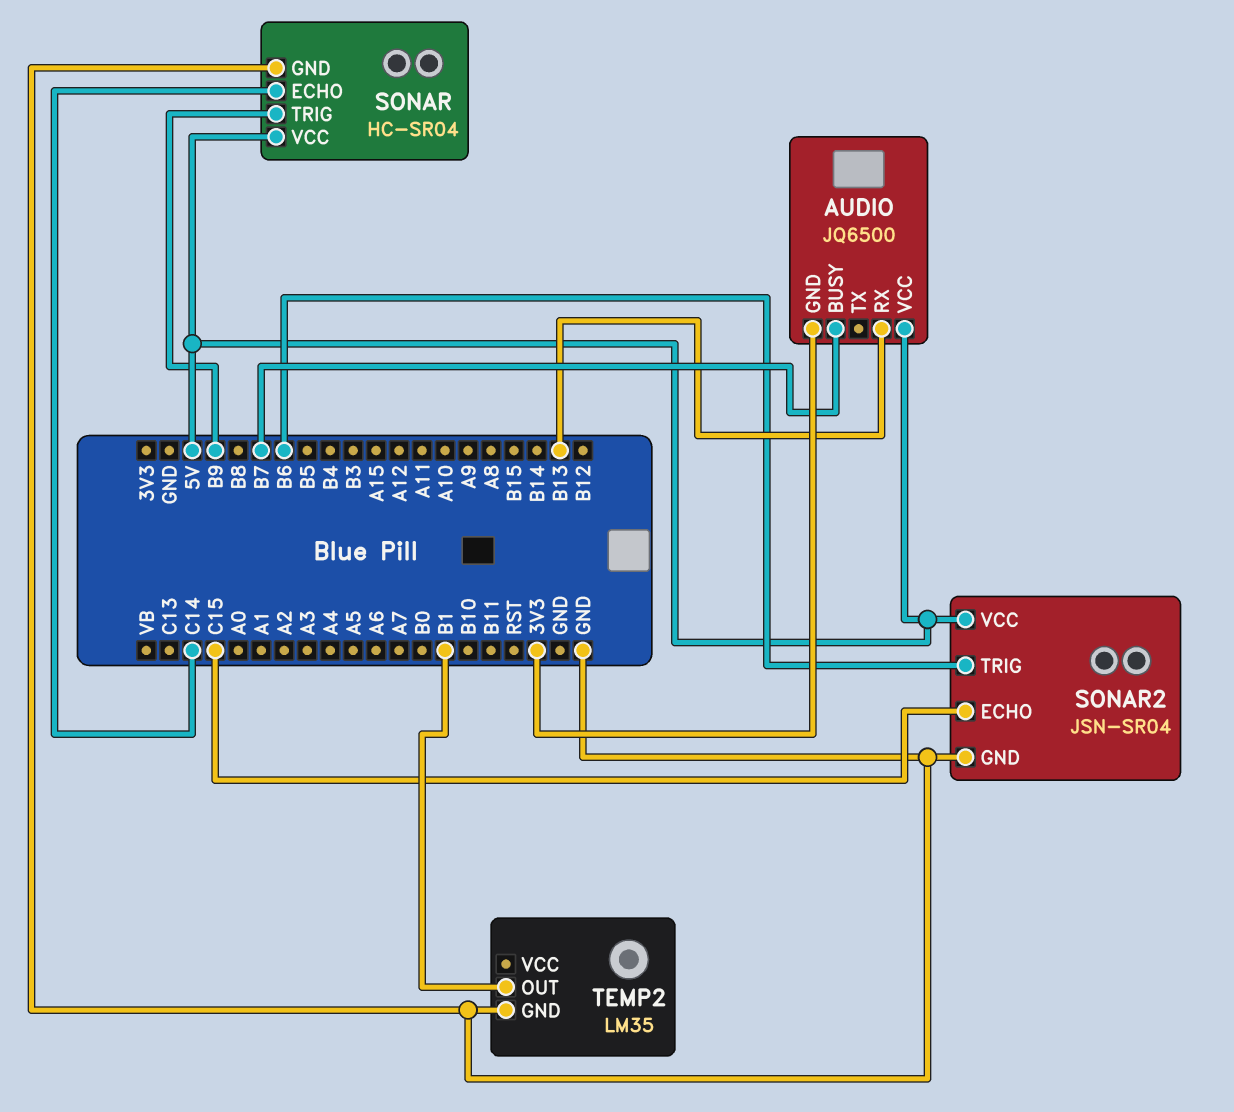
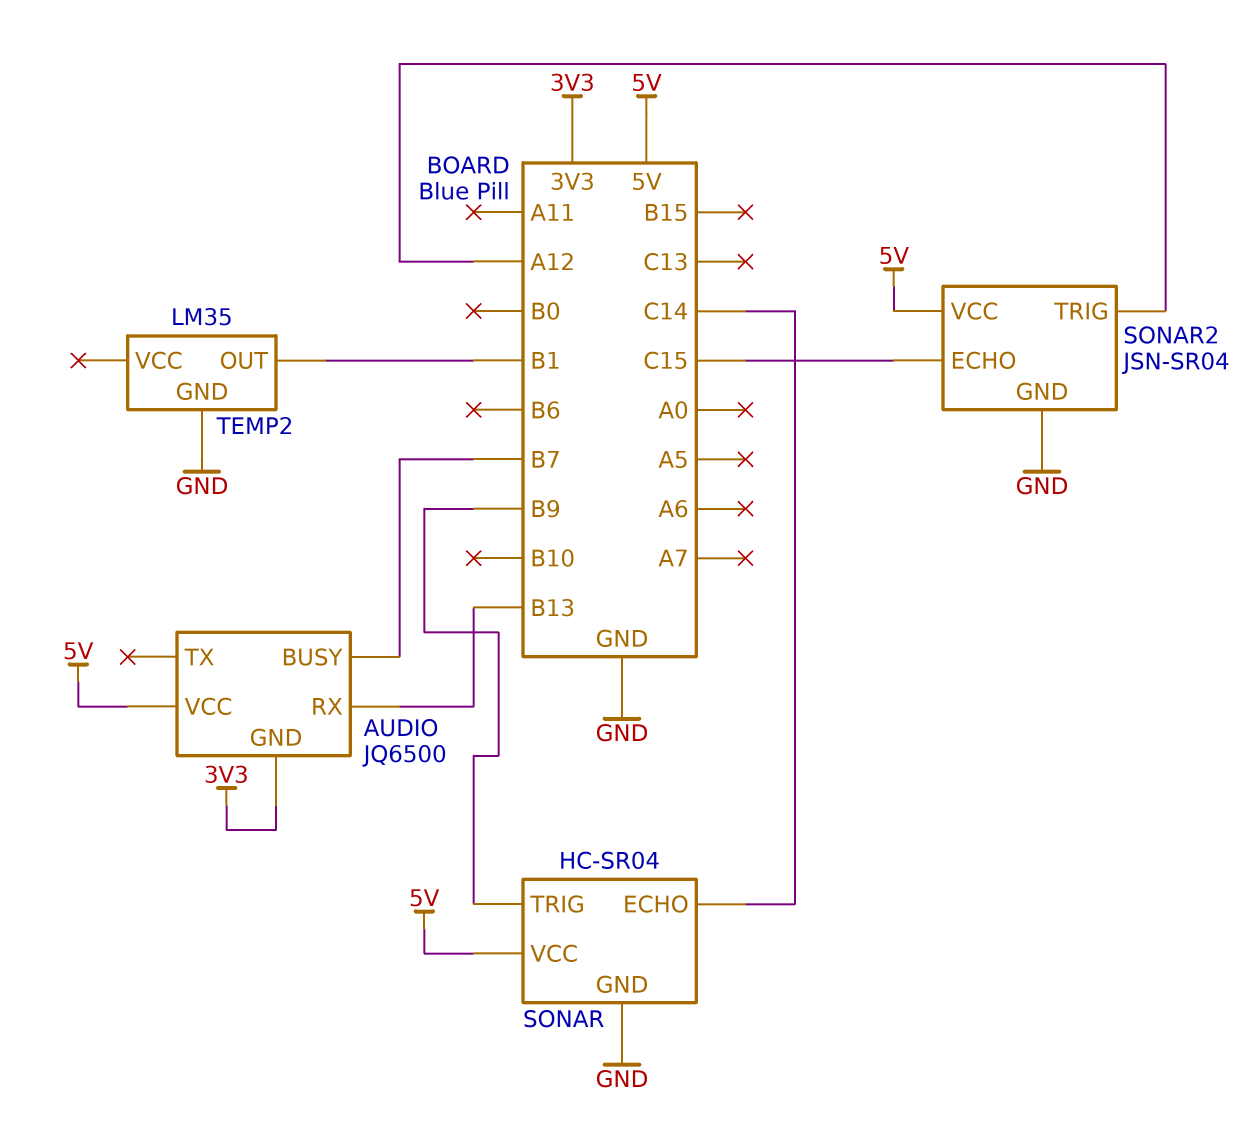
SONAR2 pin TRIG: B6 -> A12

